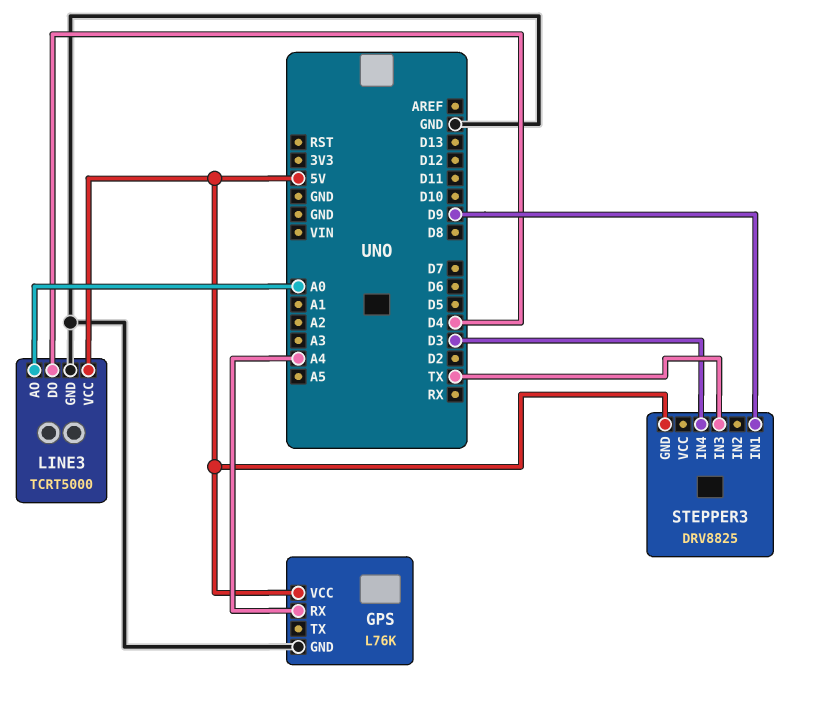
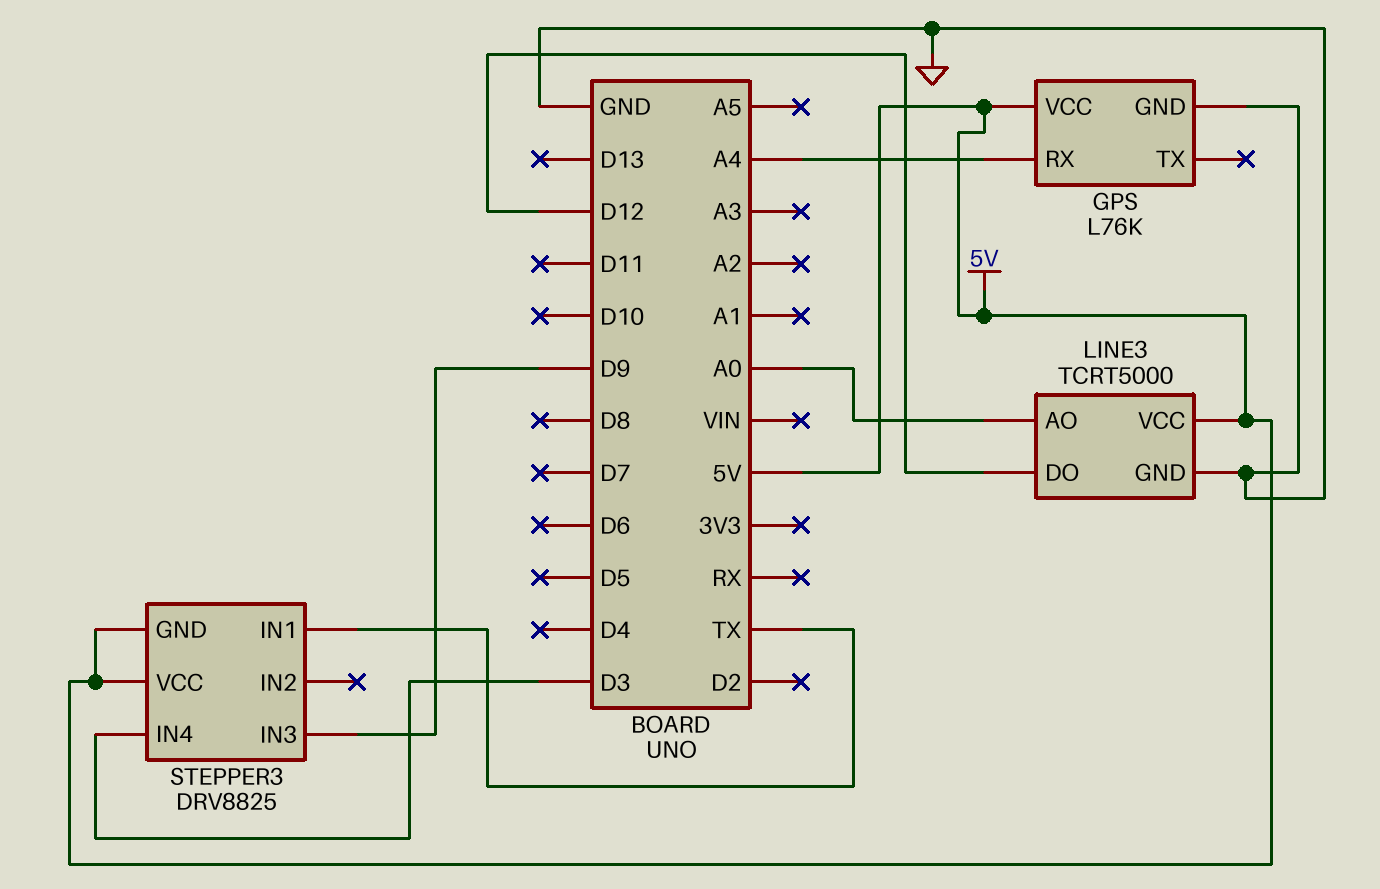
LINE3 pin DO: D4 -> D12
STEPPER3 pin IN1: D9 -> TX
STEPPER3 pin IN3: TX -> D9
STEPPER3 pin VCC: none -> 5V

